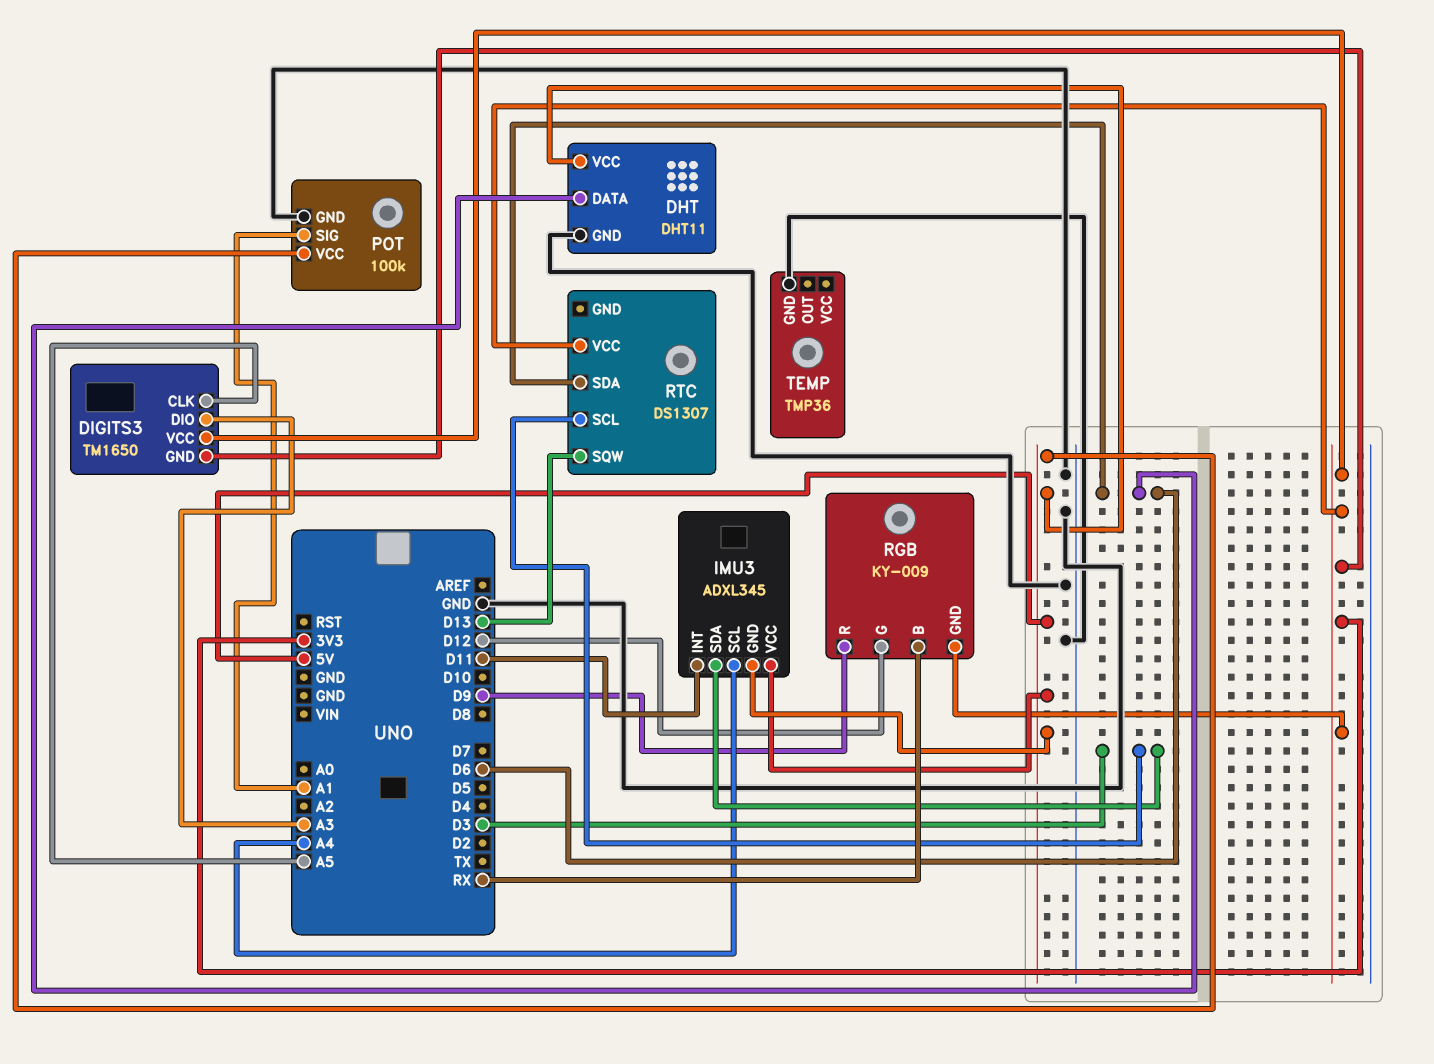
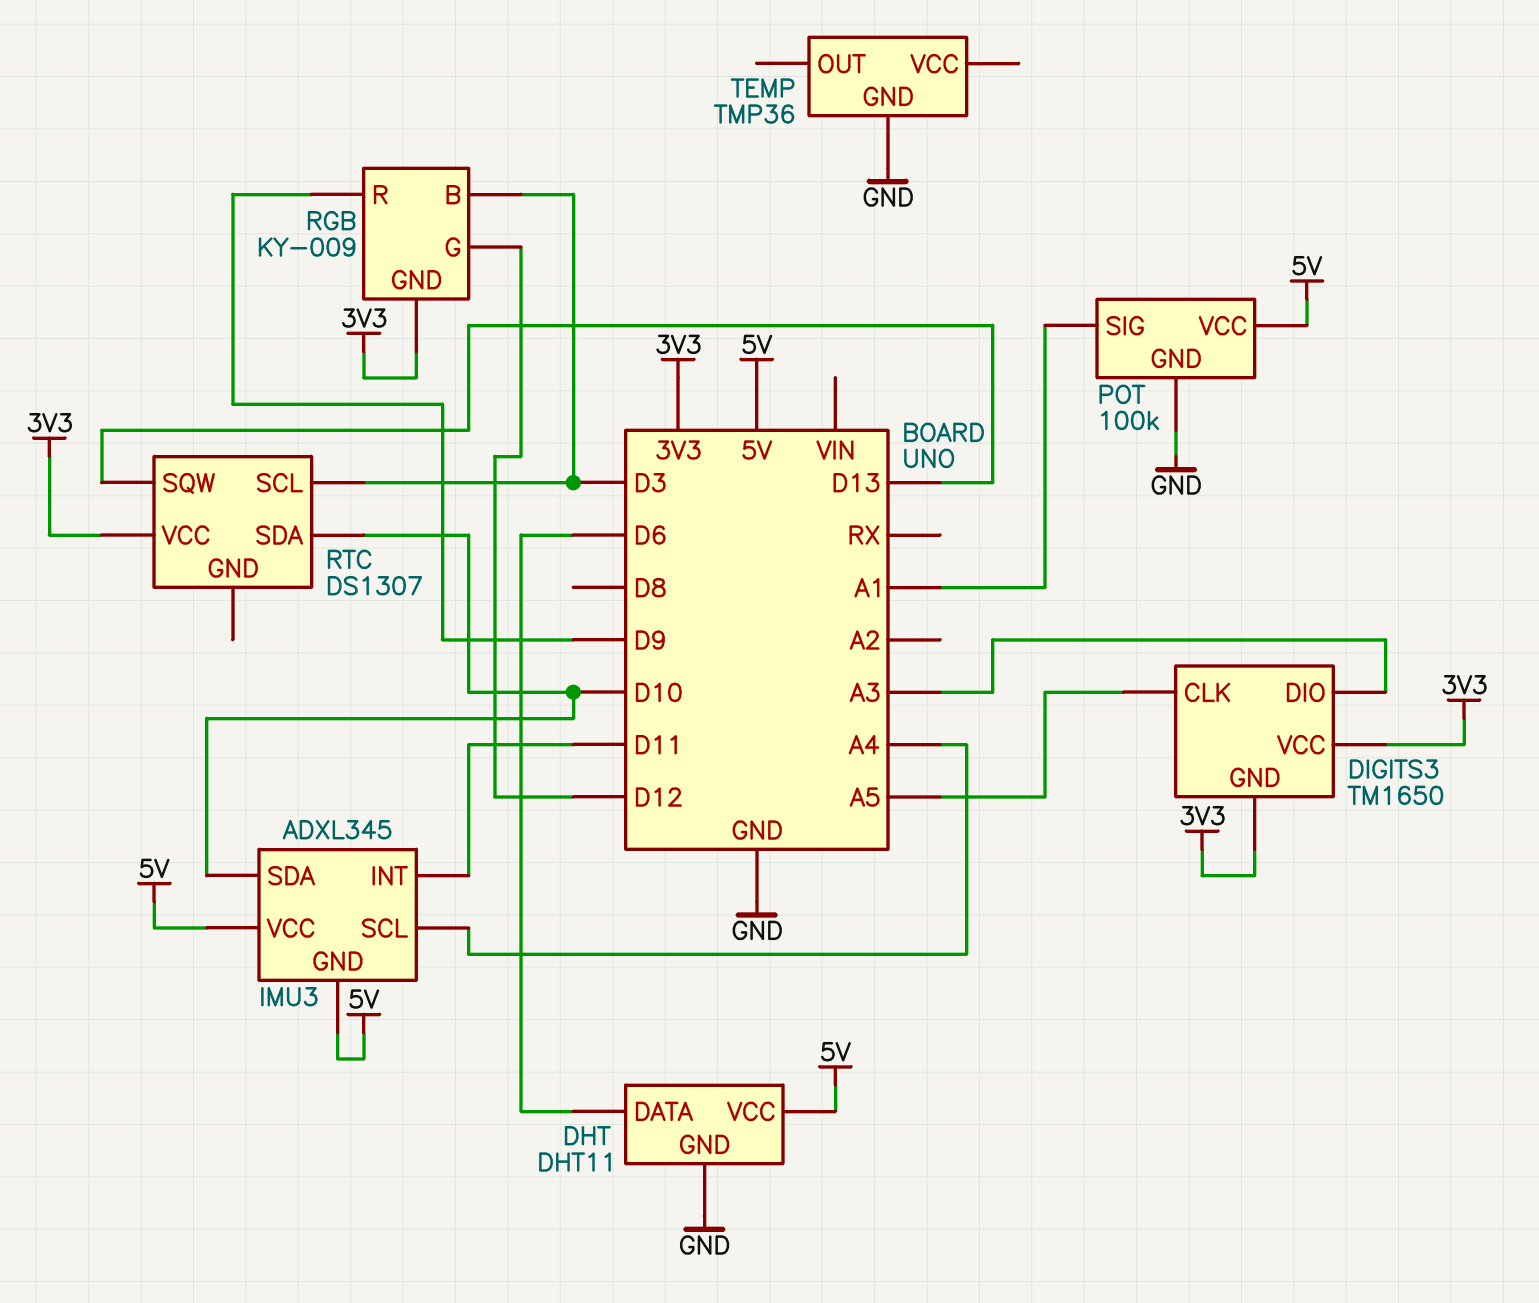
IMU3 pin SDA: D3 -> D10
RGB pin B: RX -> D3
RTC pin SDA: D6 -> D10

